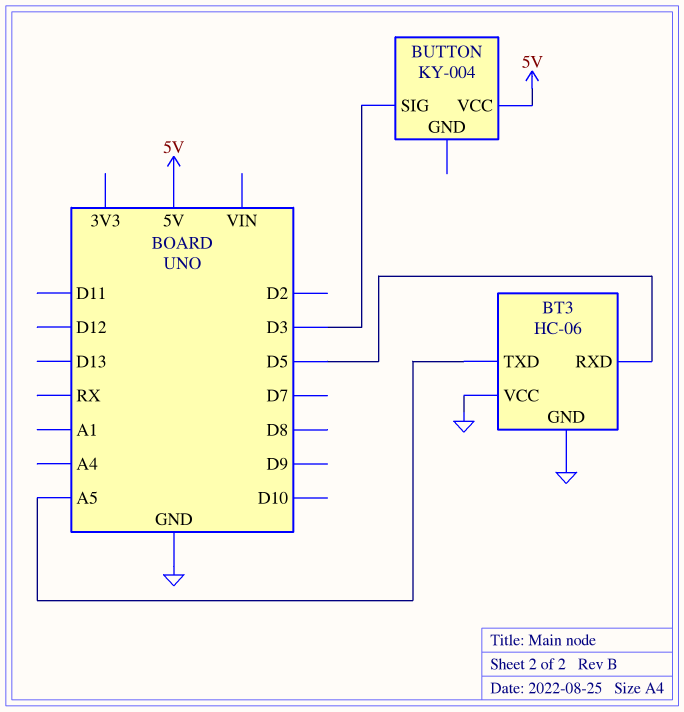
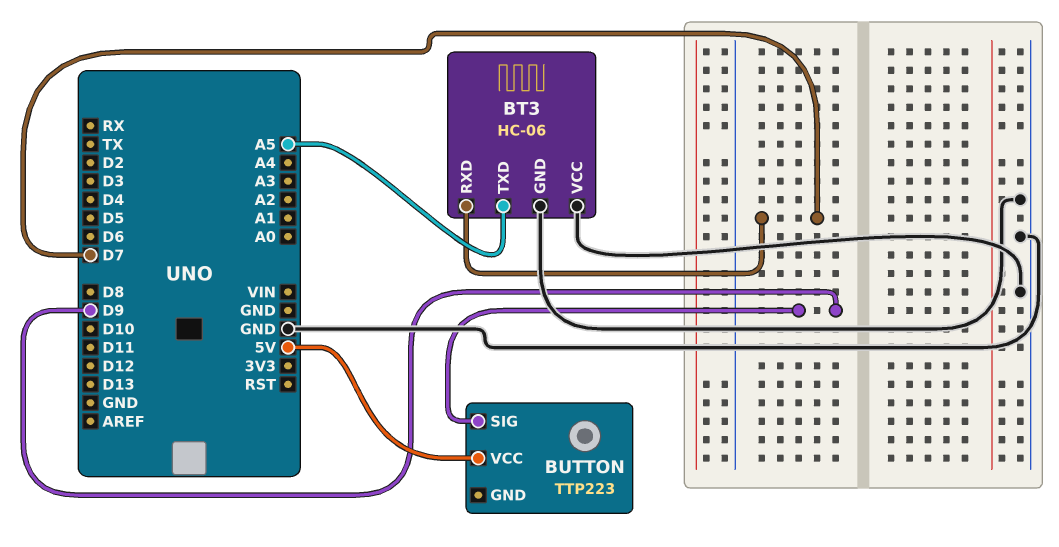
BT3 pin RXD: D5 -> D7
BUTTON: KY-004 -> TTP223
BUTTON pin SIG: D3 -> D9

